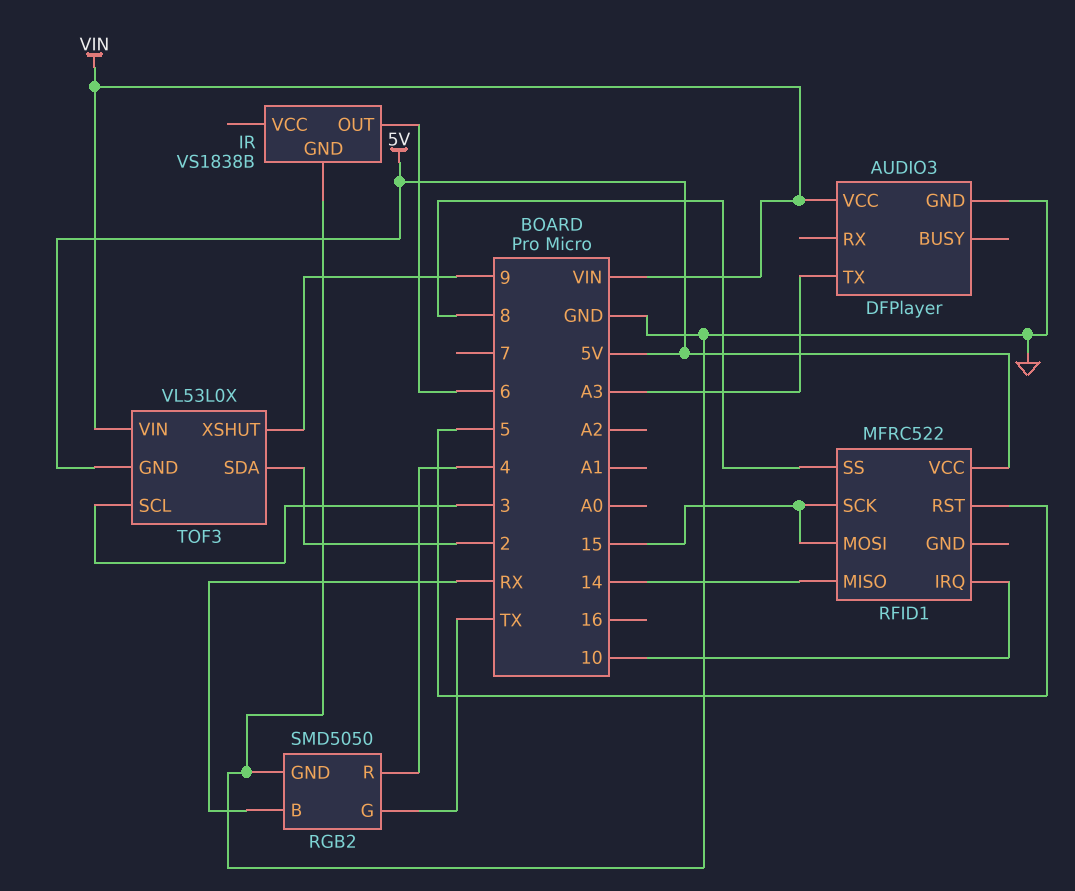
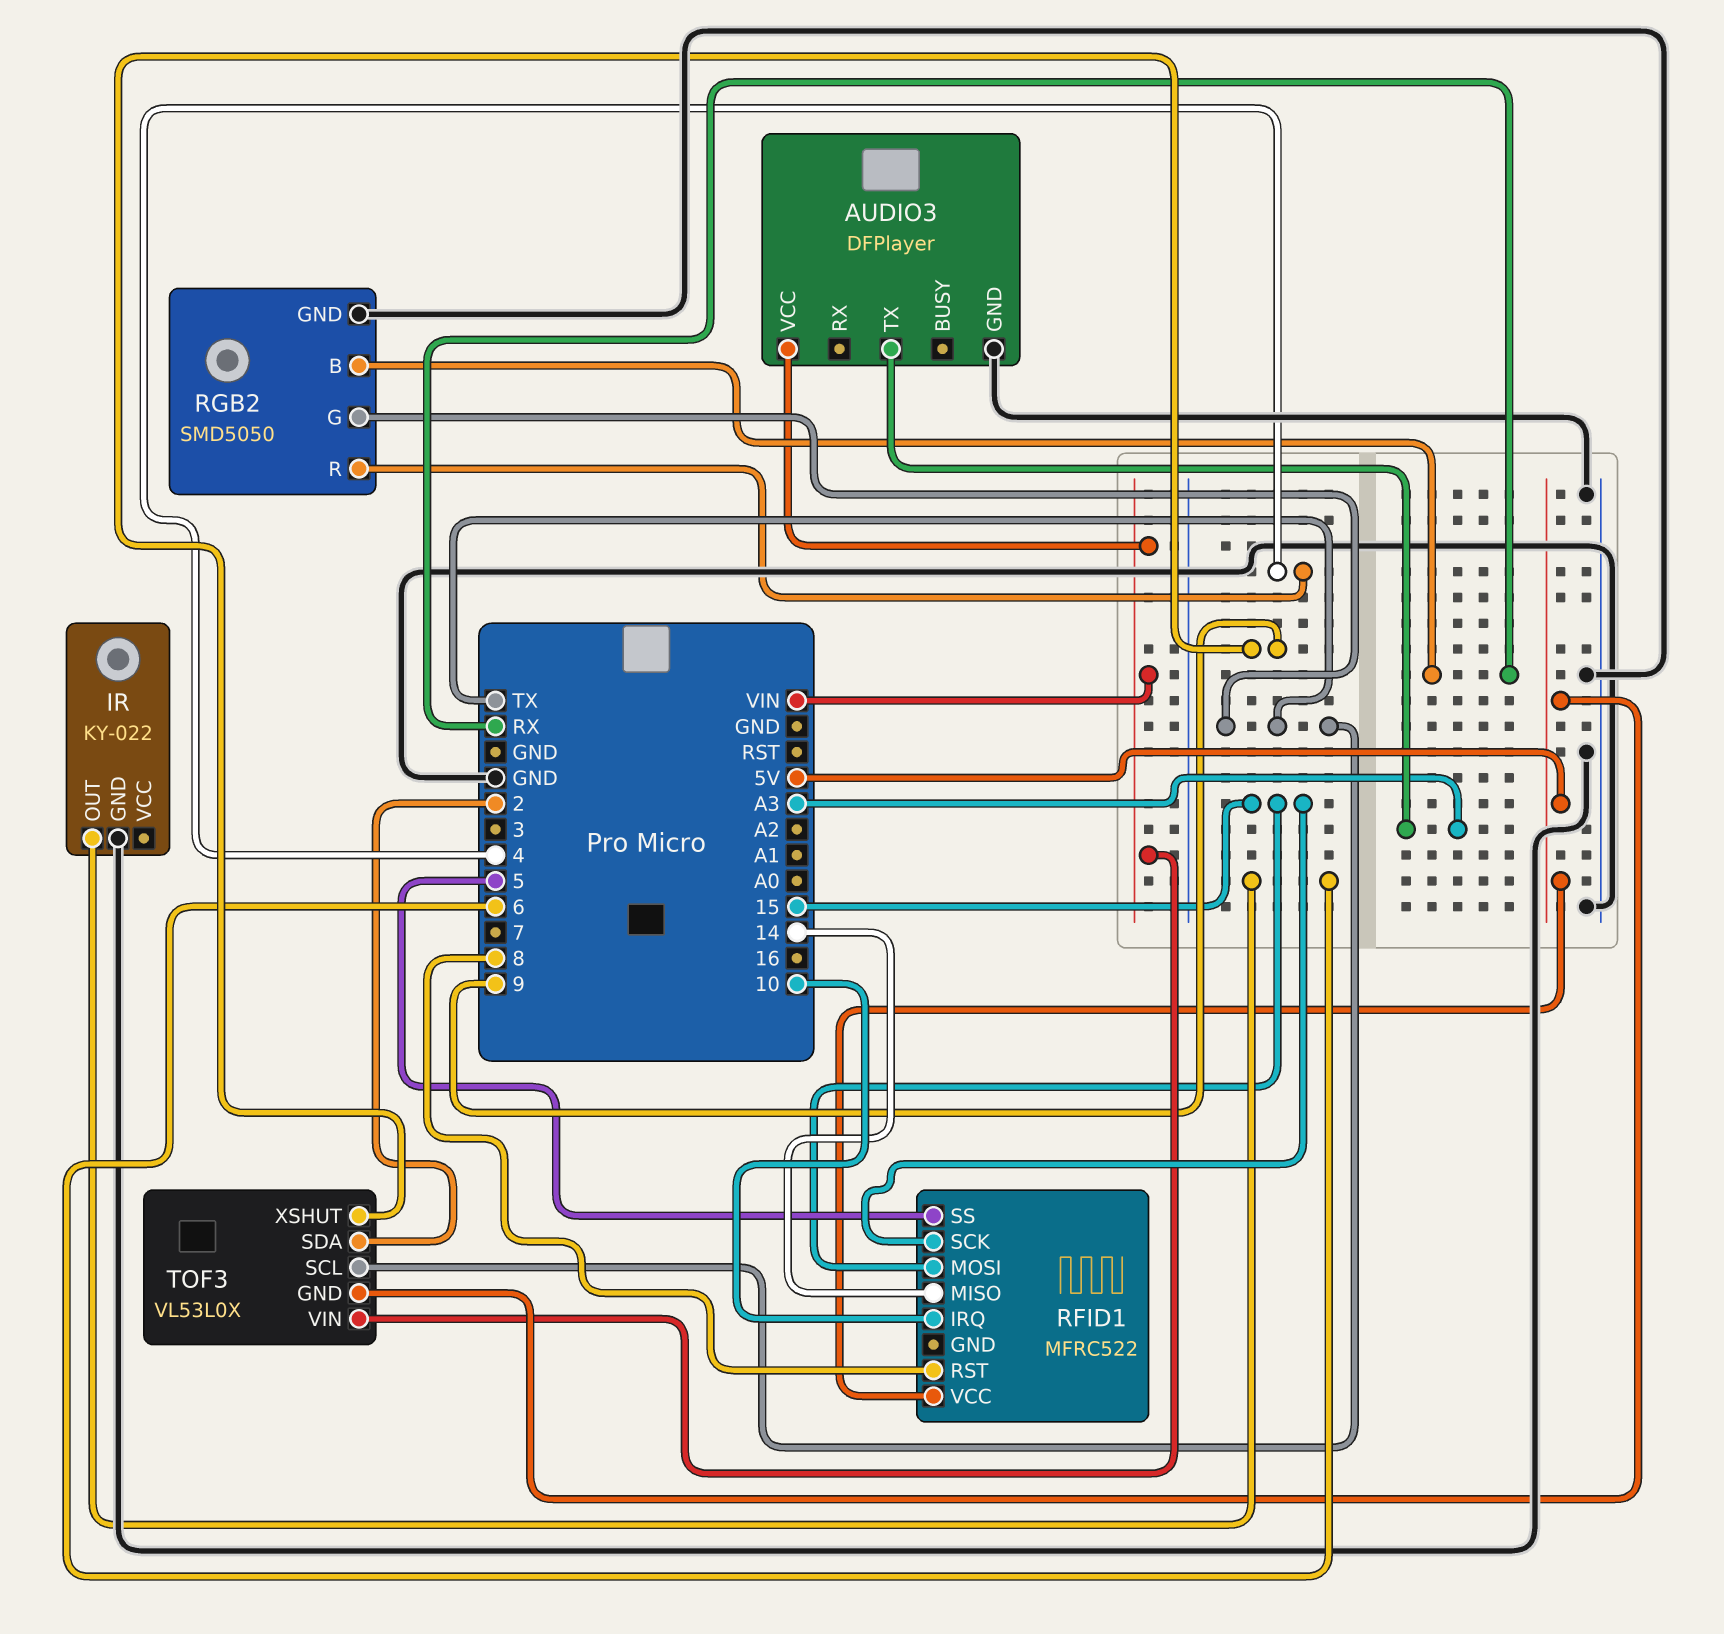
IR: VS1838B -> KY-022
RFID1 pin RST: 5 -> 8
RFID1 pin SS: 8 -> 5
TOF3 pin SCL: 3 -> TX

